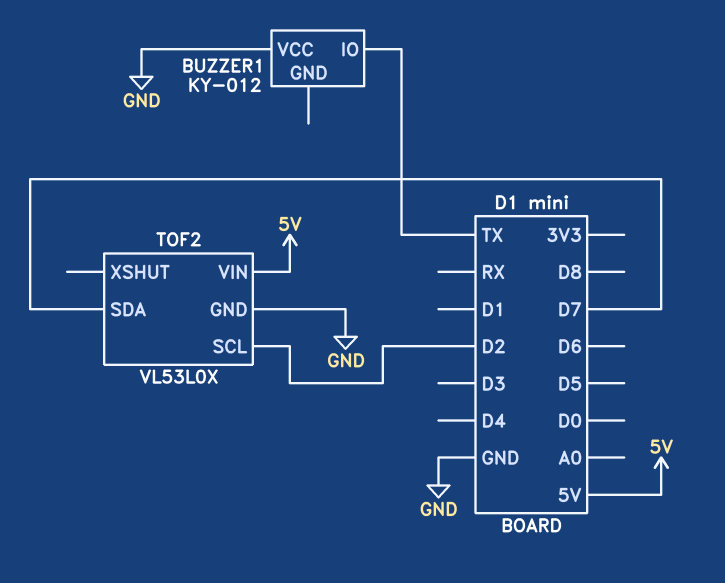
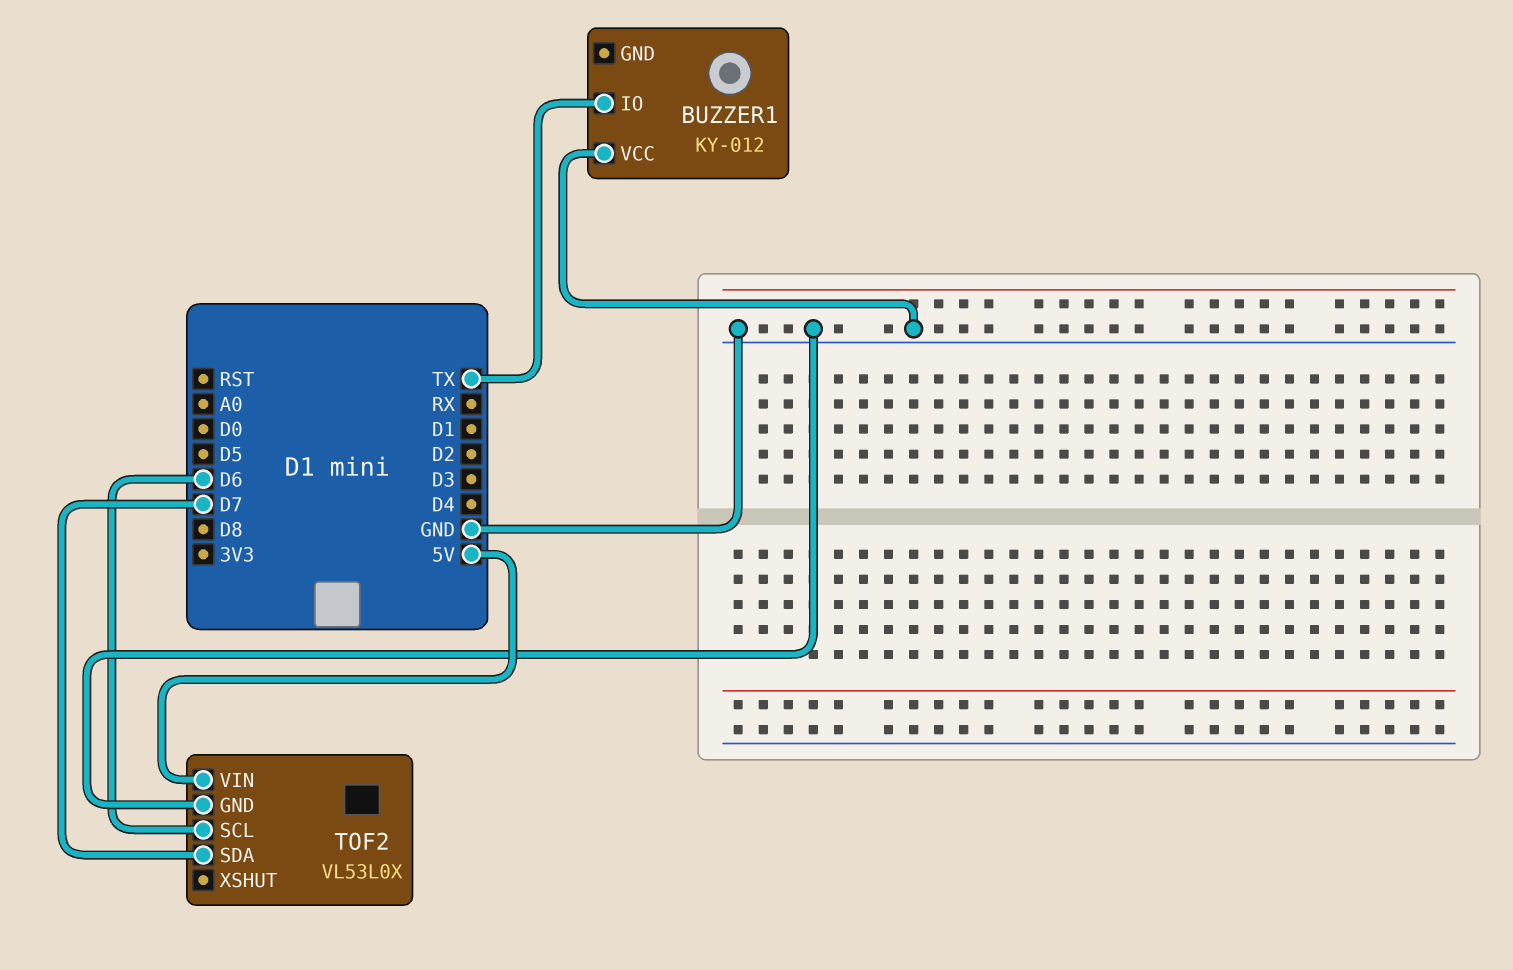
TOF2 pin SCL: D2 -> D6

